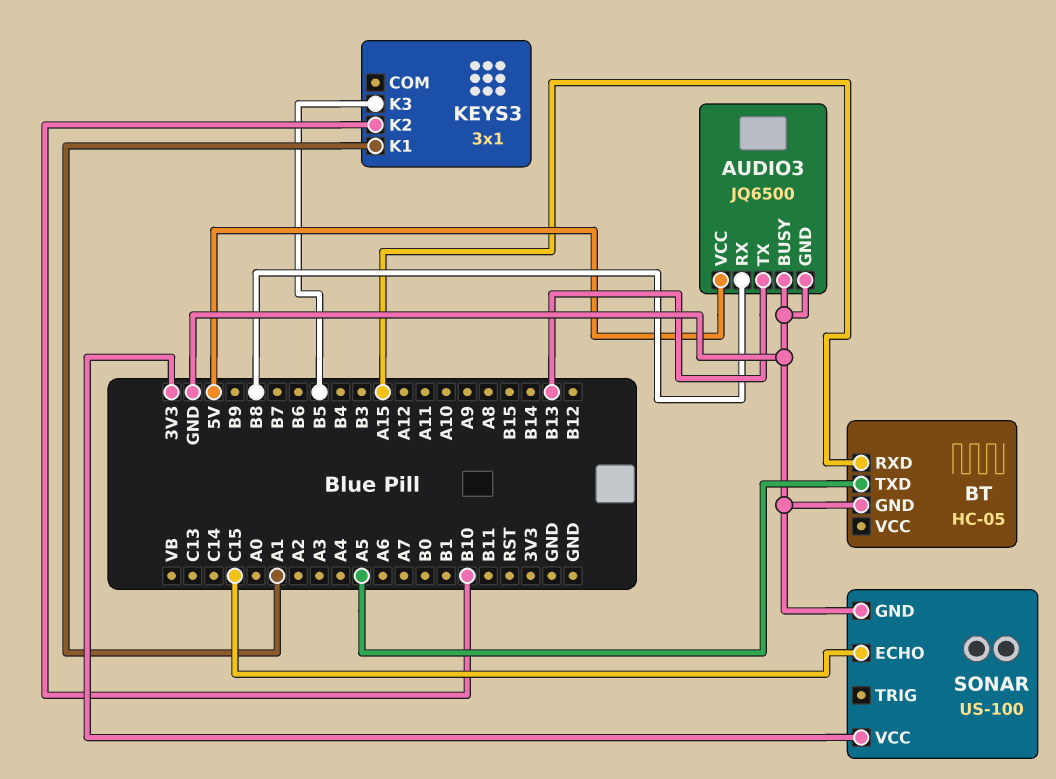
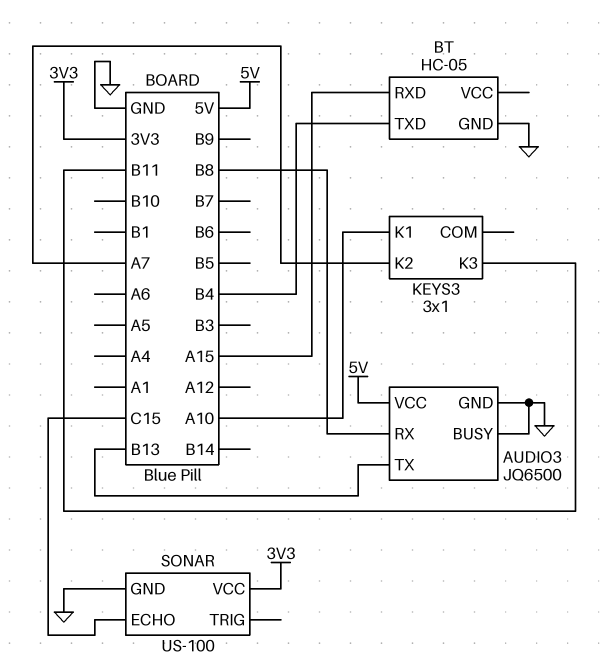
BT pin TXD: A5 -> B4
KEYS3 pin K1: A1 -> A10
KEYS3 pin K2: B10 -> A7
KEYS3 pin K3: B5 -> B11

